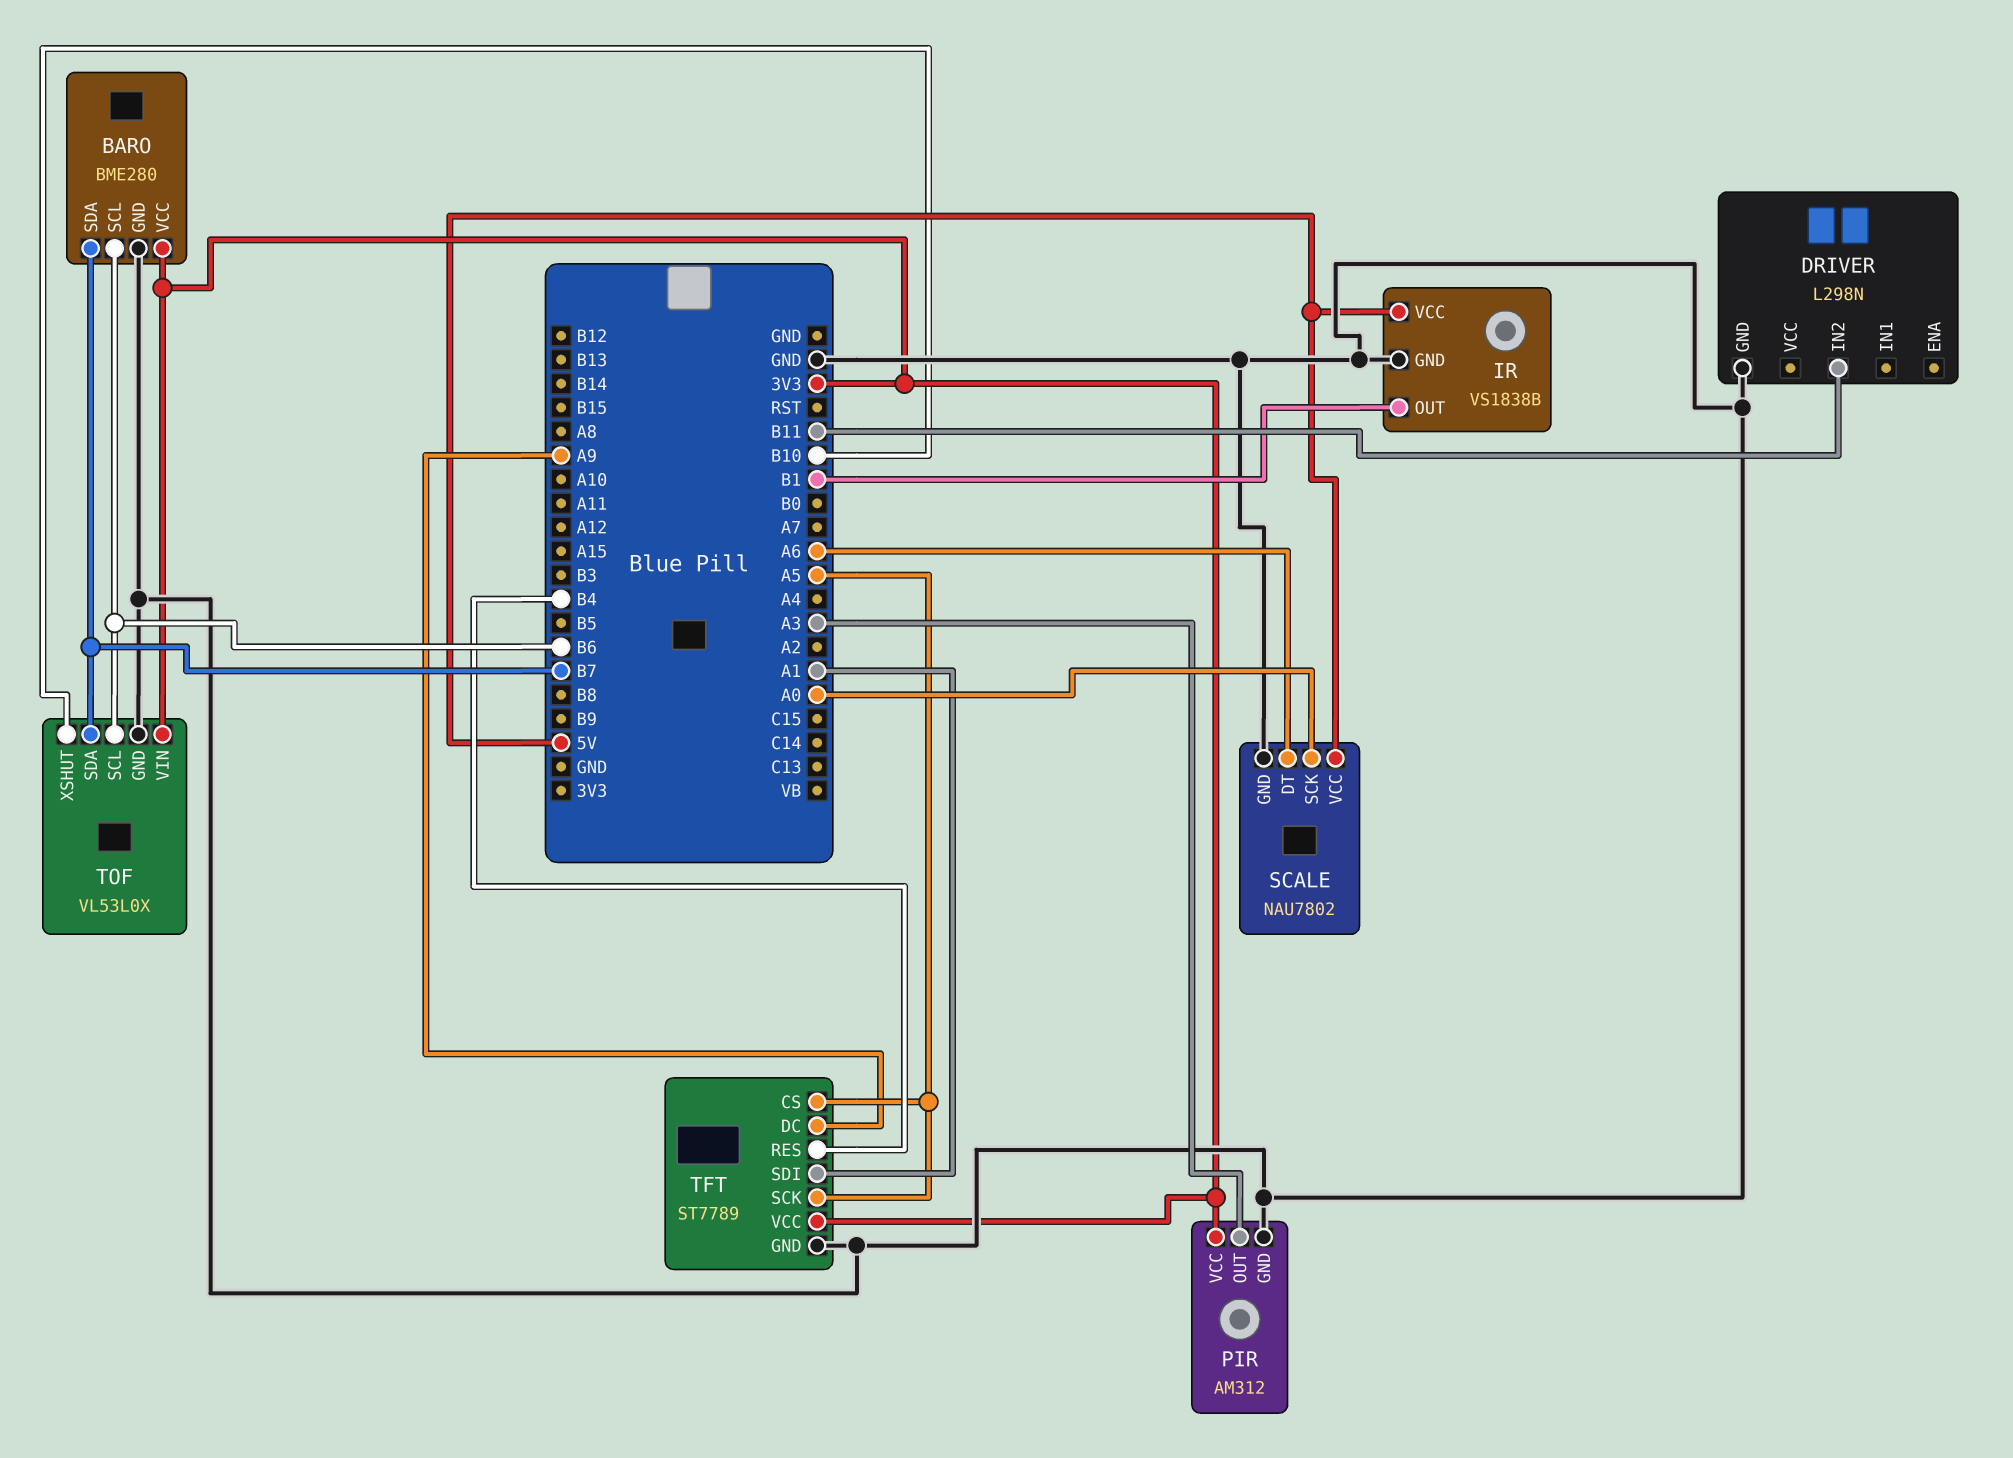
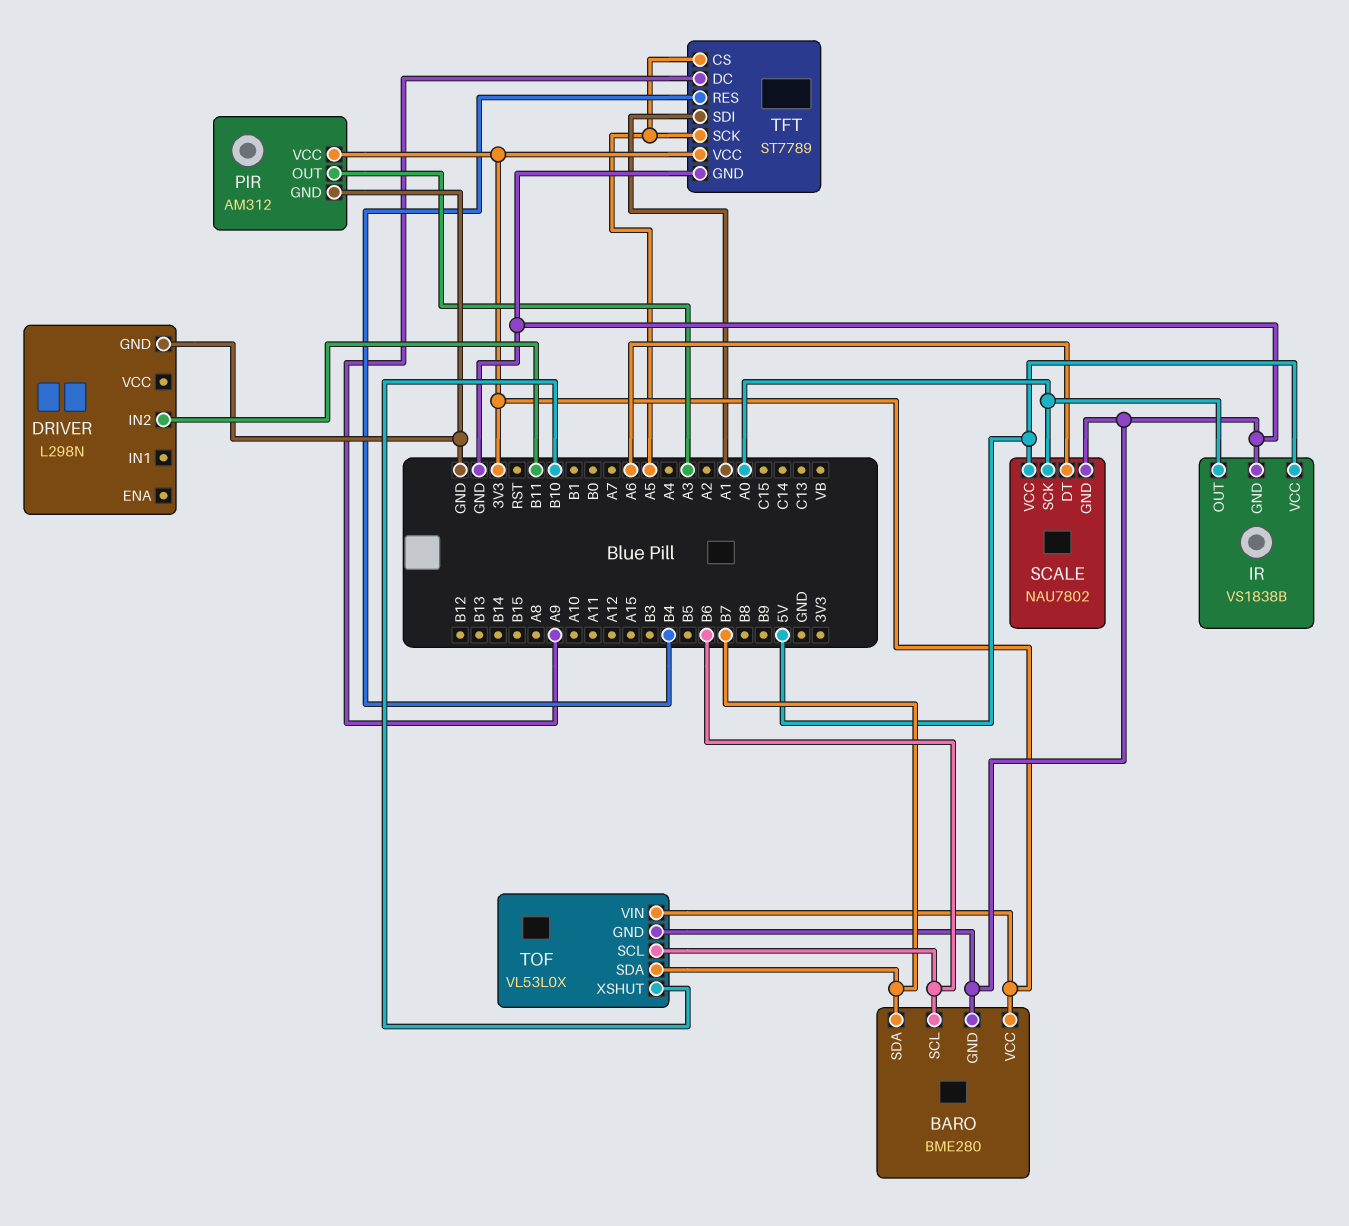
IR pin OUT: B1 -> A0

